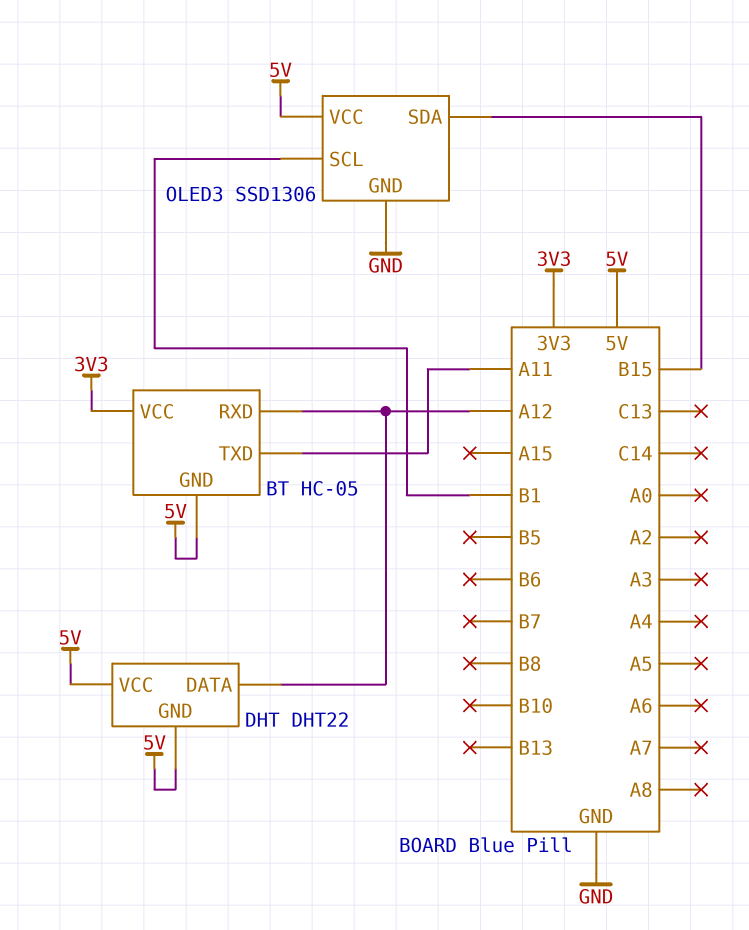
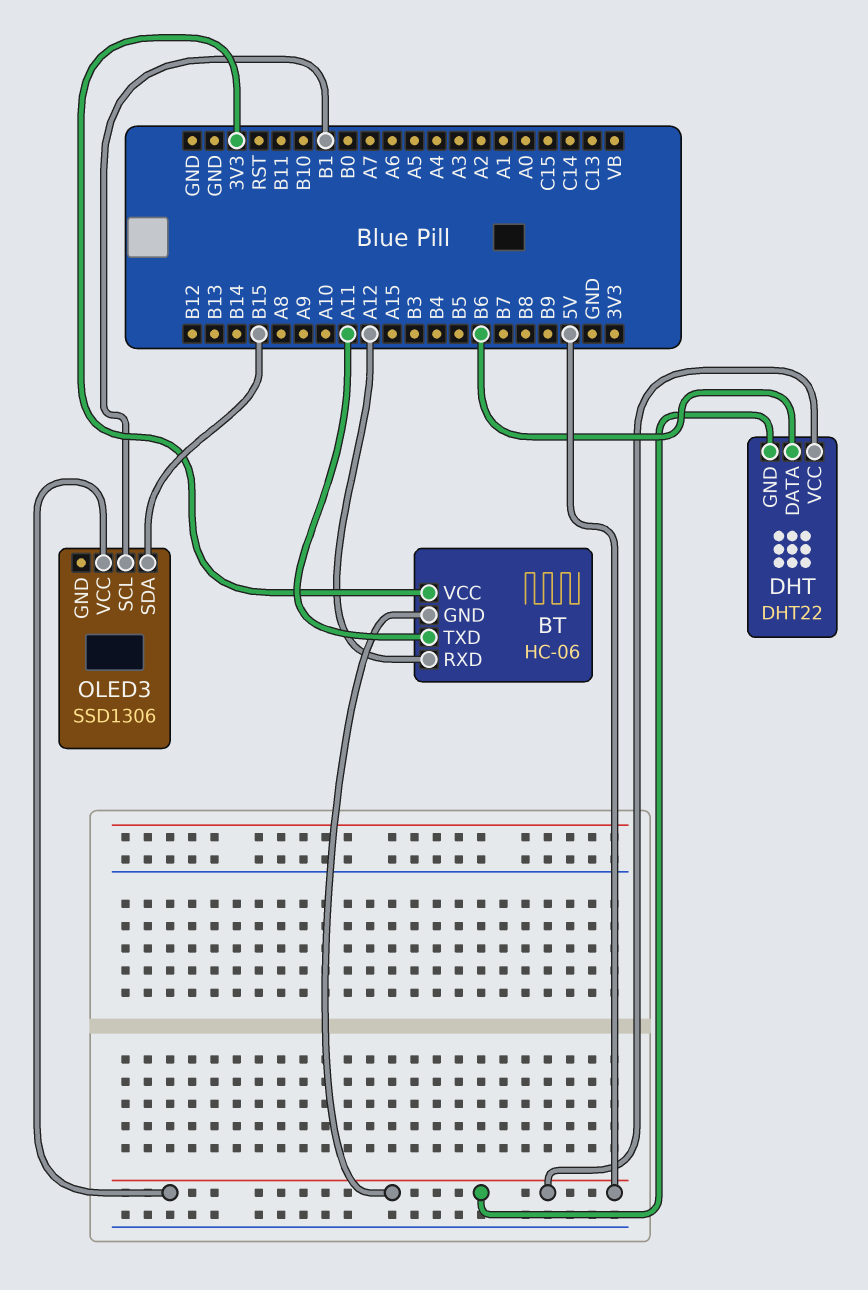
BT: HC-05 -> HC-06
DHT pin DATA: A12 -> B6
OLED3 pin GND: GND -> none

